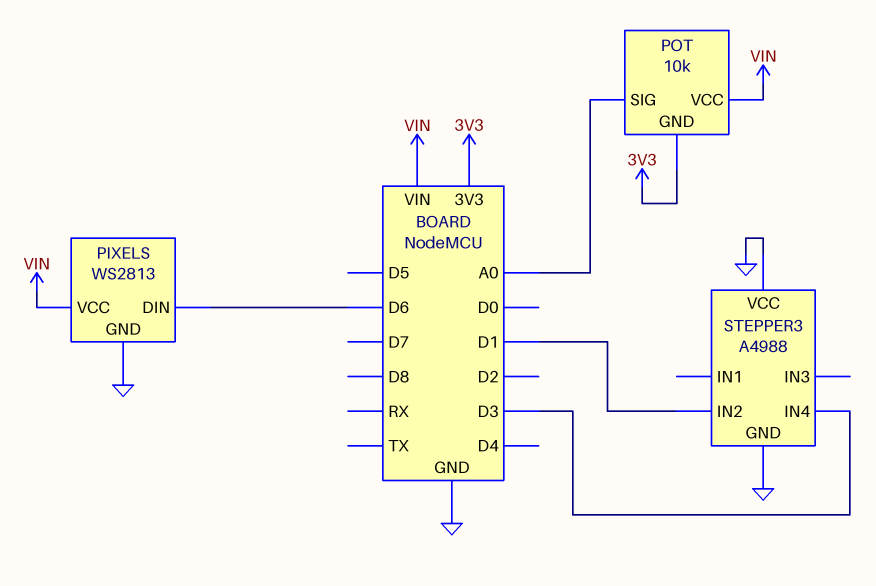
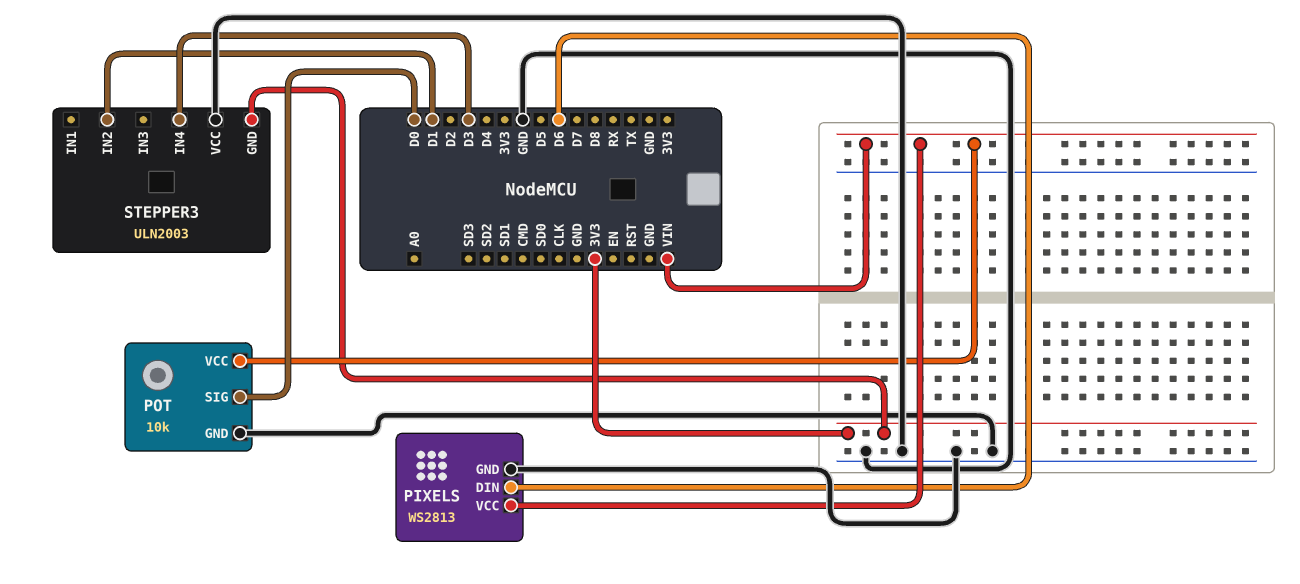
POT pin GND: 3V3 -> GND
POT pin SIG: A0 -> D0
STEPPER3: A4988 -> ULN2003
STEPPER3 pin GND: GND -> 3V3

